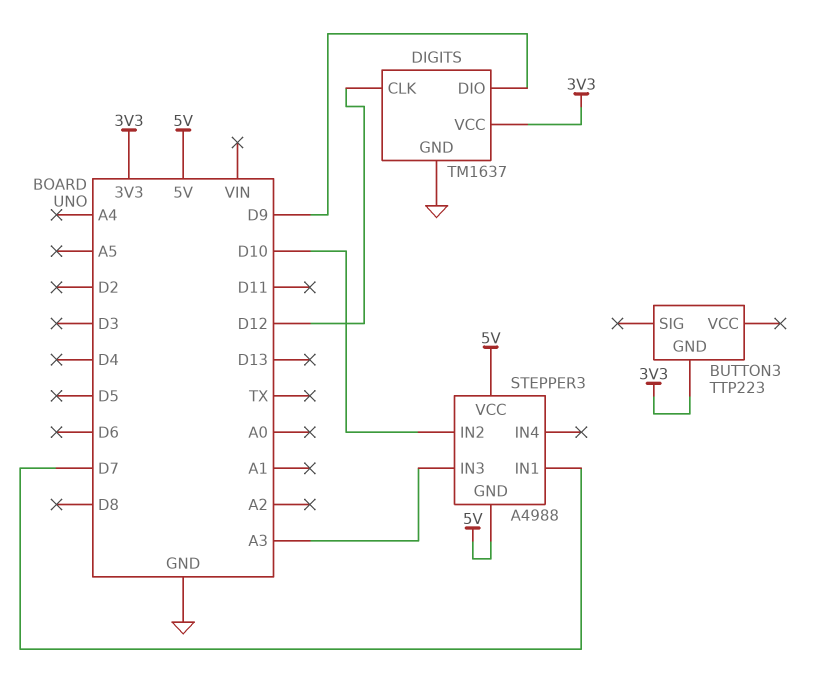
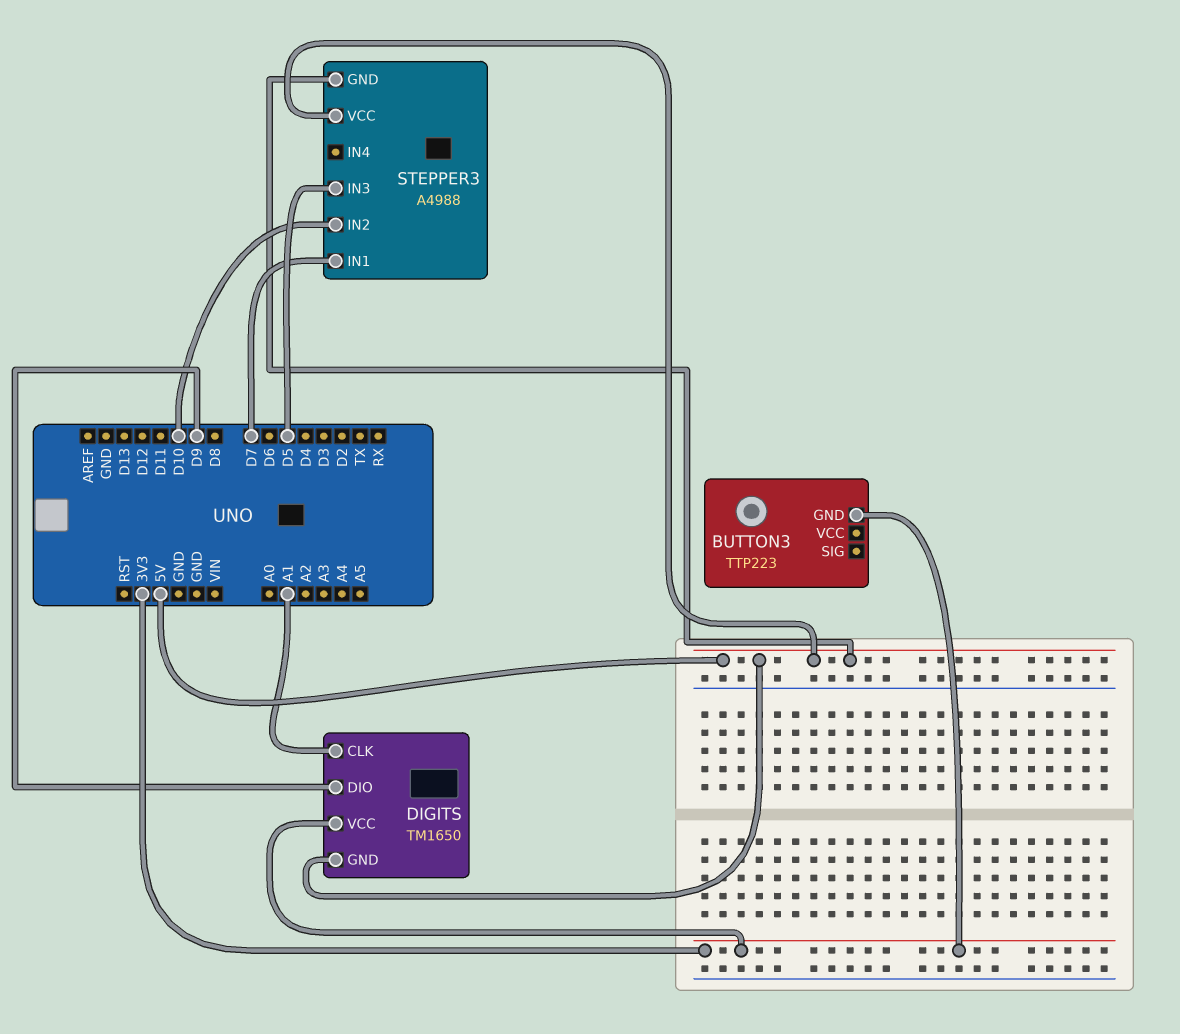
DIGITS: TM1637 -> TM1650
DIGITS pin CLK: D12 -> A1
DIGITS pin GND: GND -> 5V
STEPPER3 pin IN3: A3 -> D5

